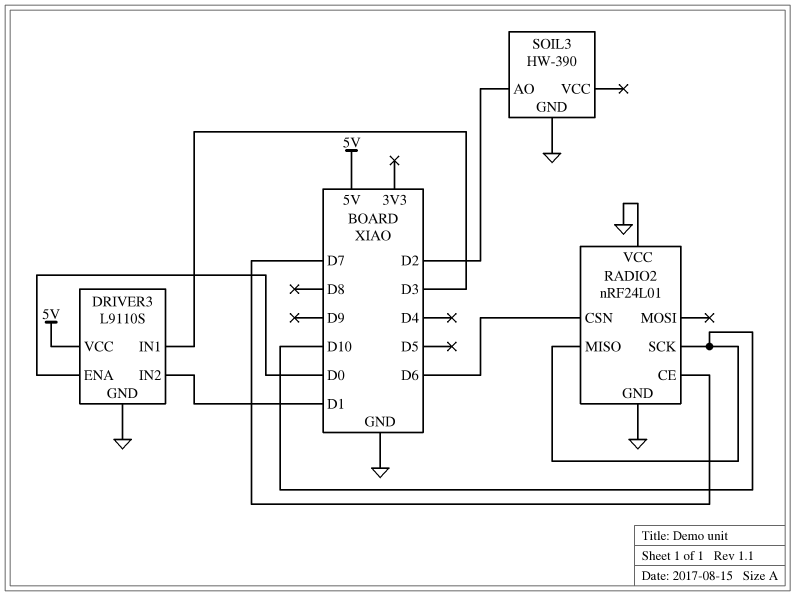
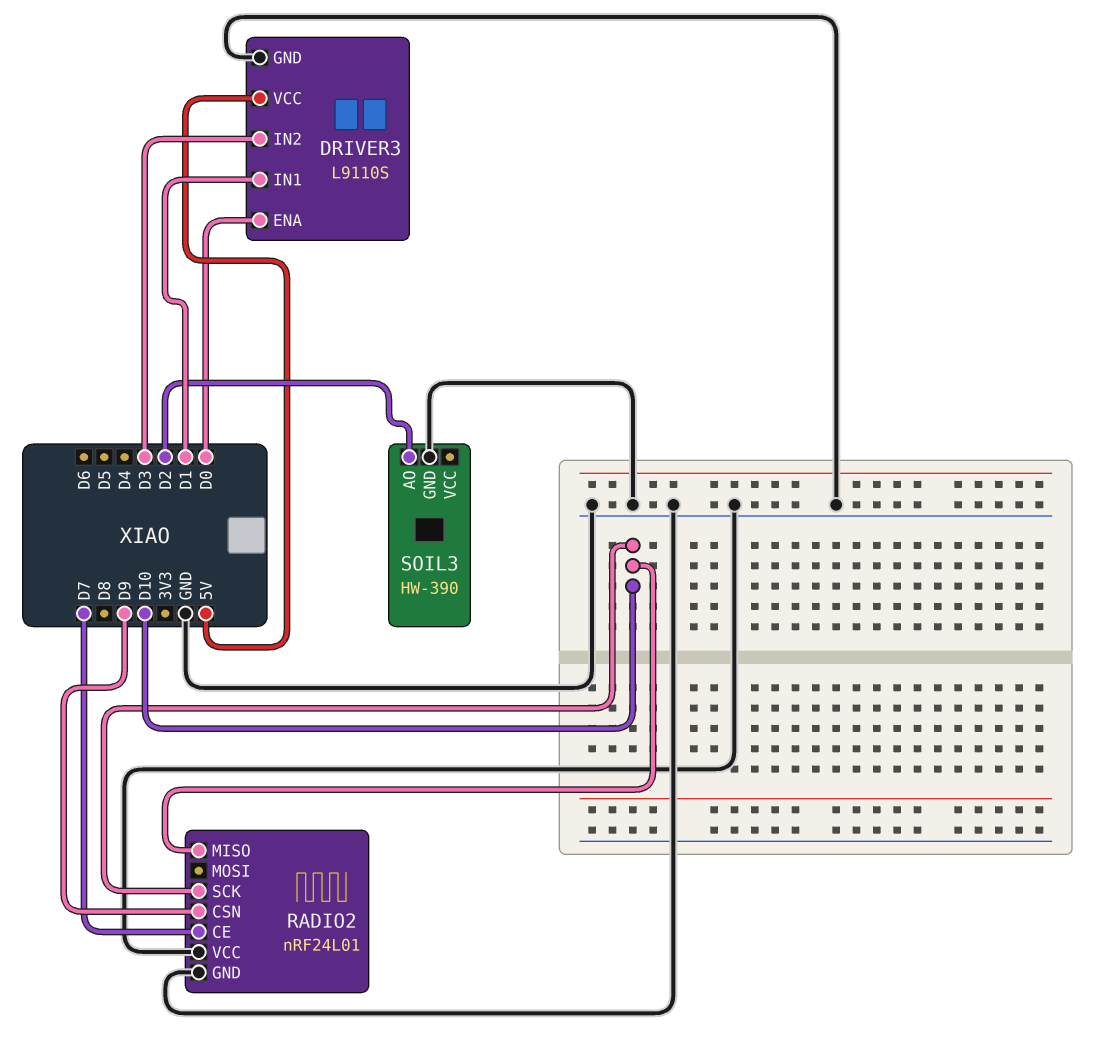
DRIVER3 pin IN1: D3 -> D1
DRIVER3 pin IN2: D1 -> D3
RADIO2 pin CSN: D6 -> D9

